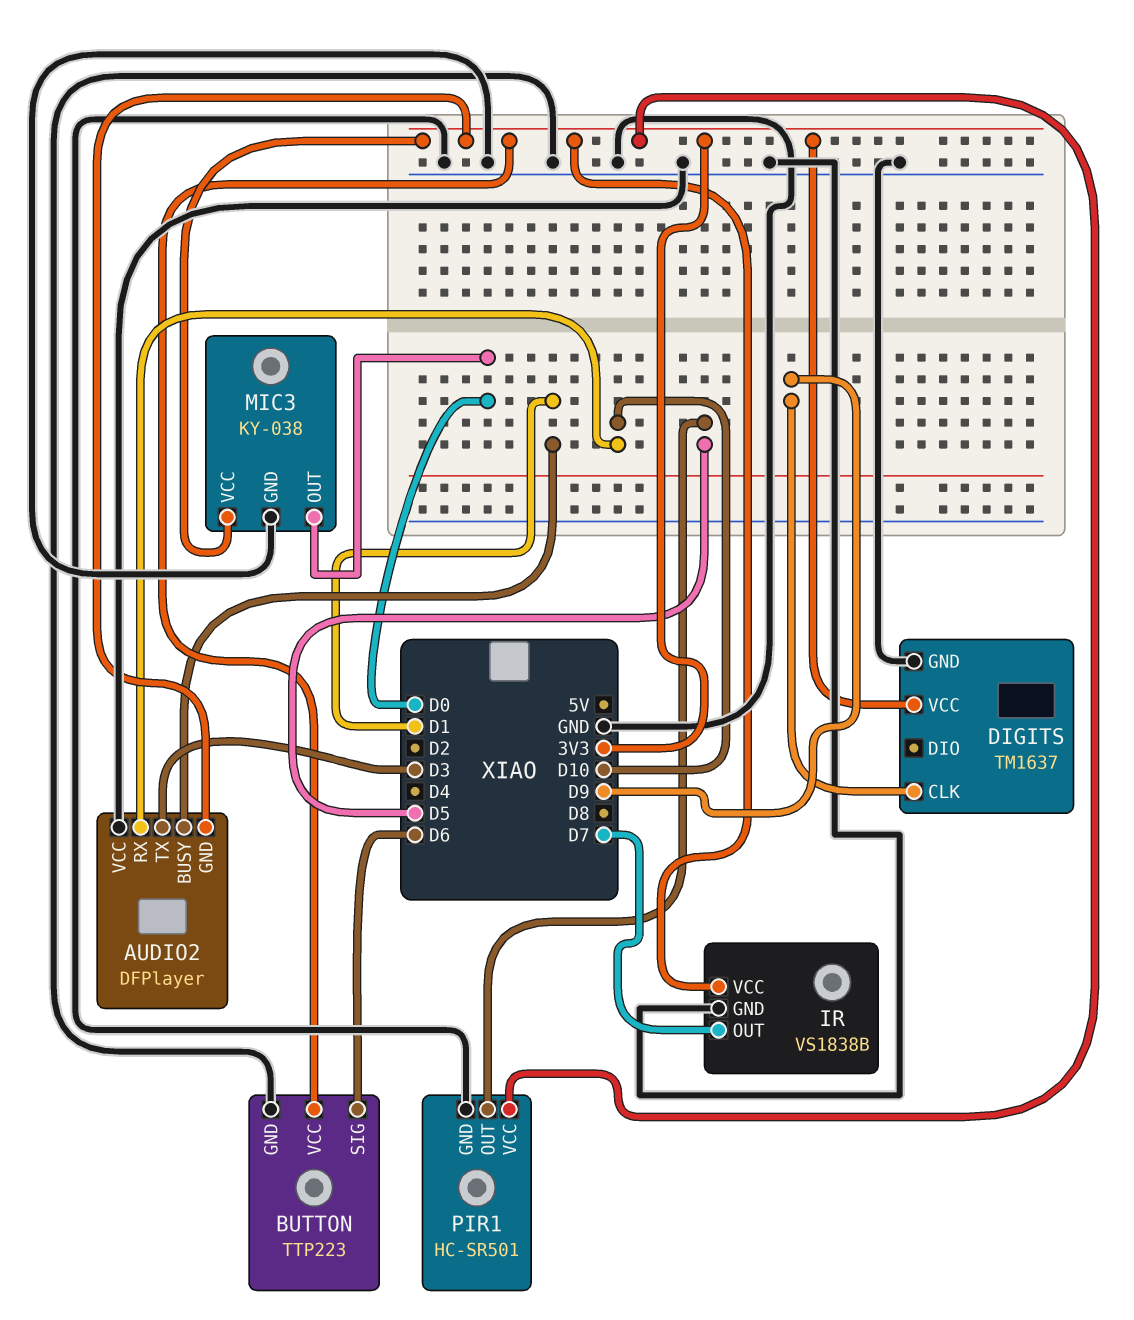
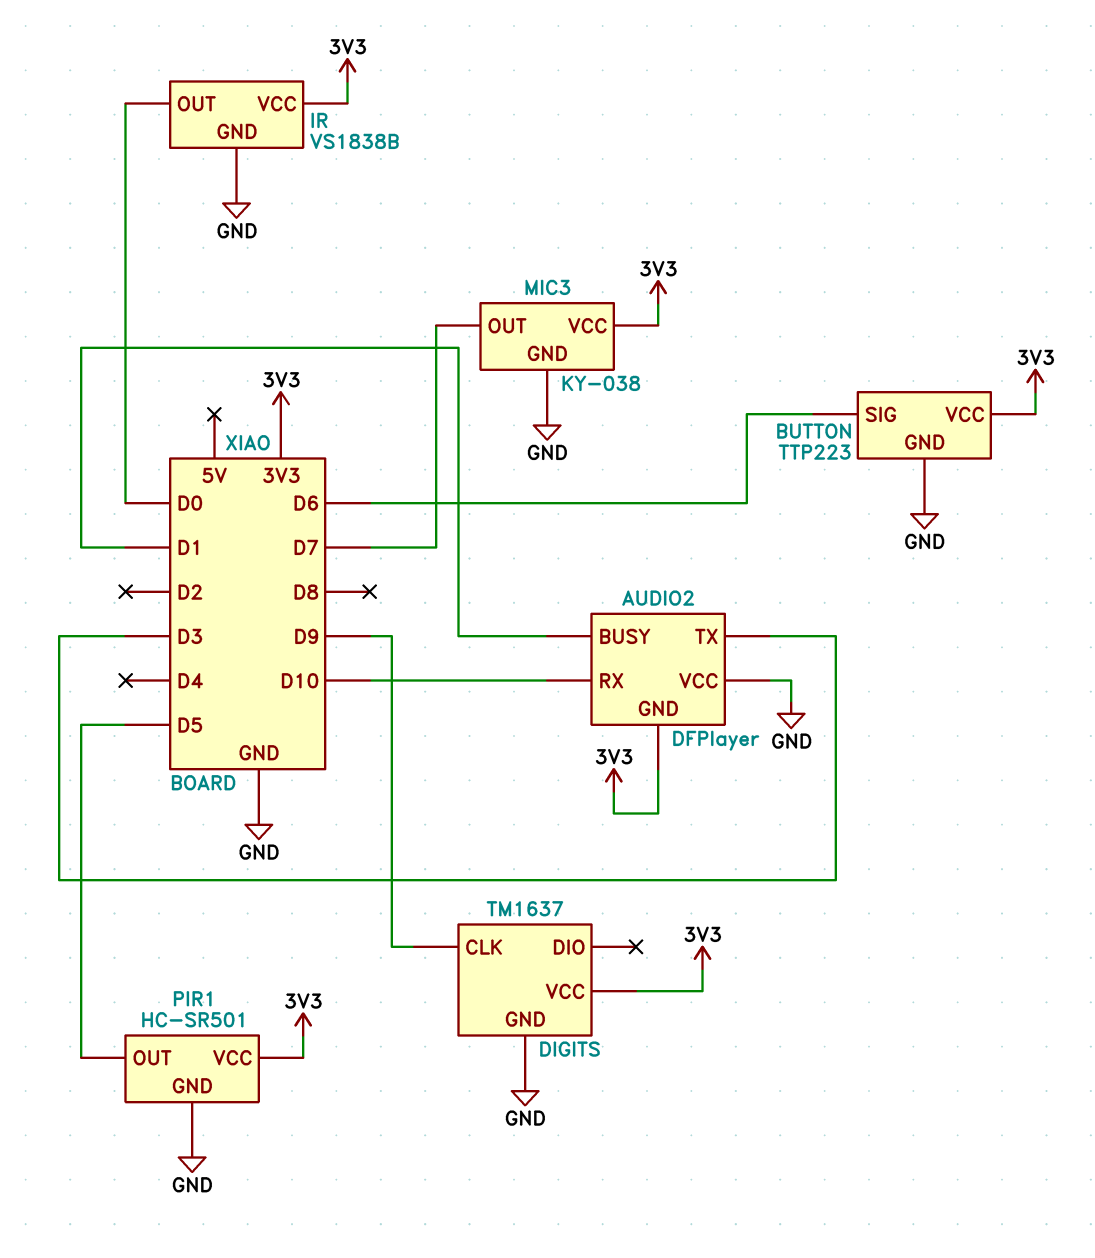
IR pin OUT: D7 -> D0
MIC3 pin OUT: D0 -> D7

